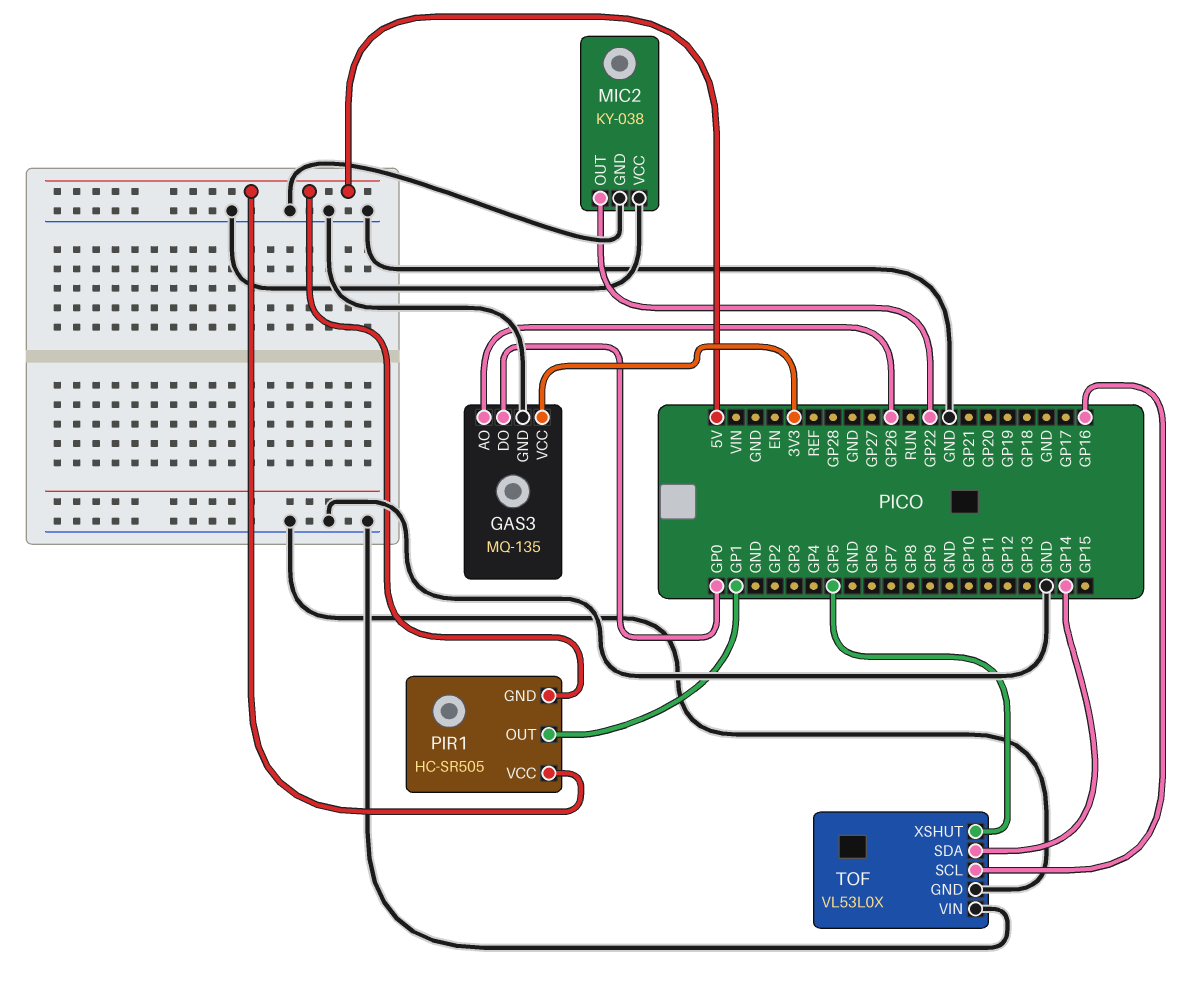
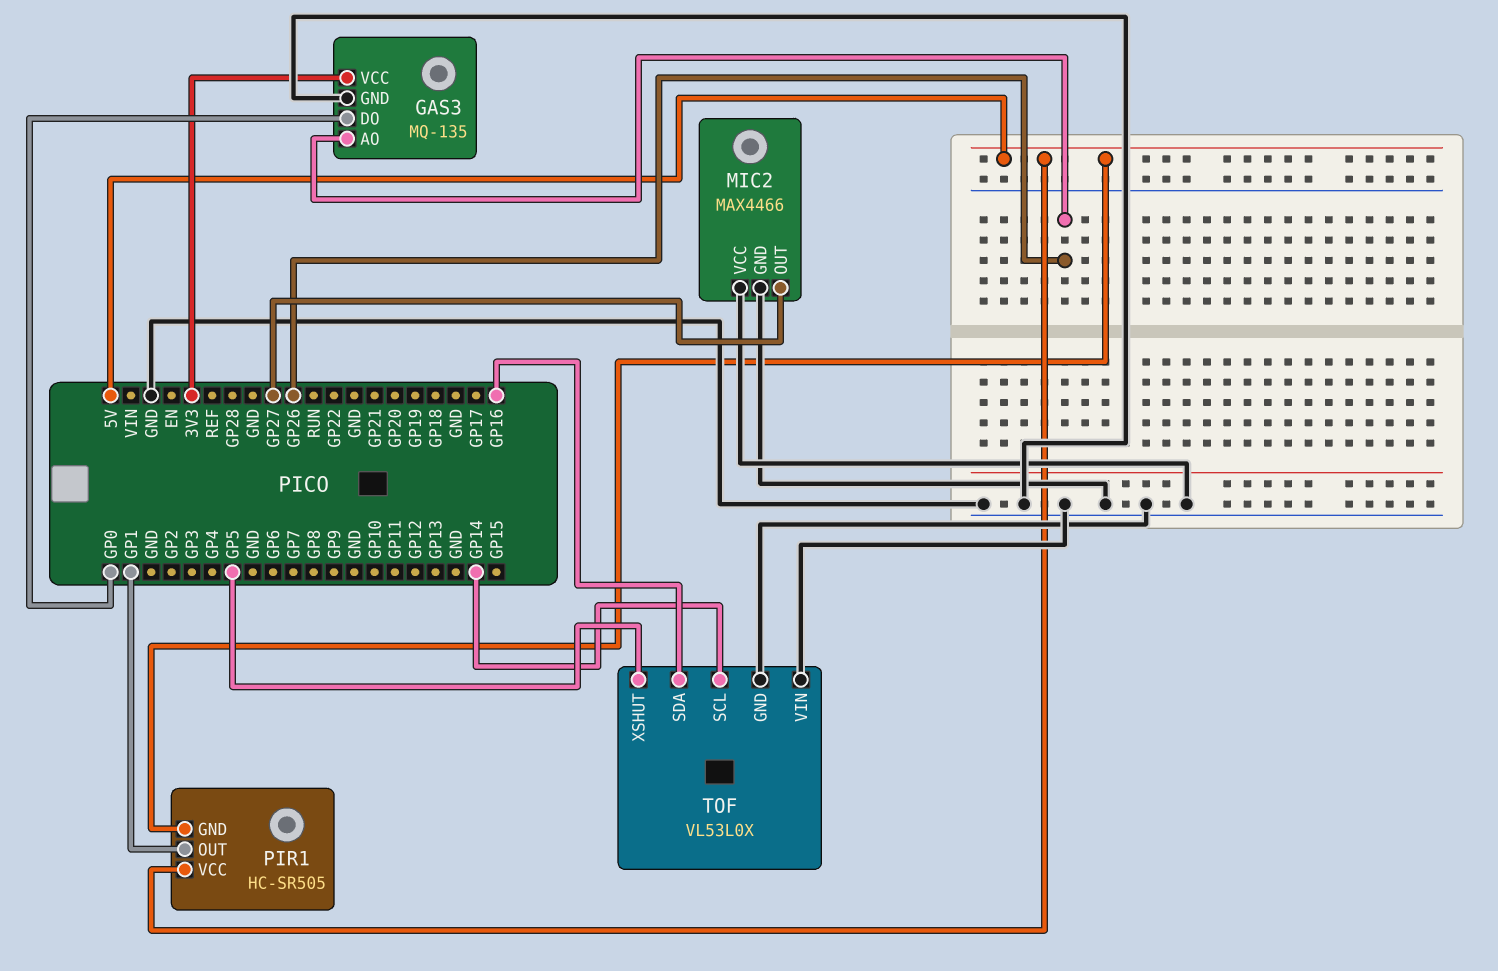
MIC2: KY-038 -> MAX4466
MIC2 pin OUT: GP22 -> GP27
TOF pin SCL: GP16 -> GP14
TOF pin SDA: GP14 -> GP16

